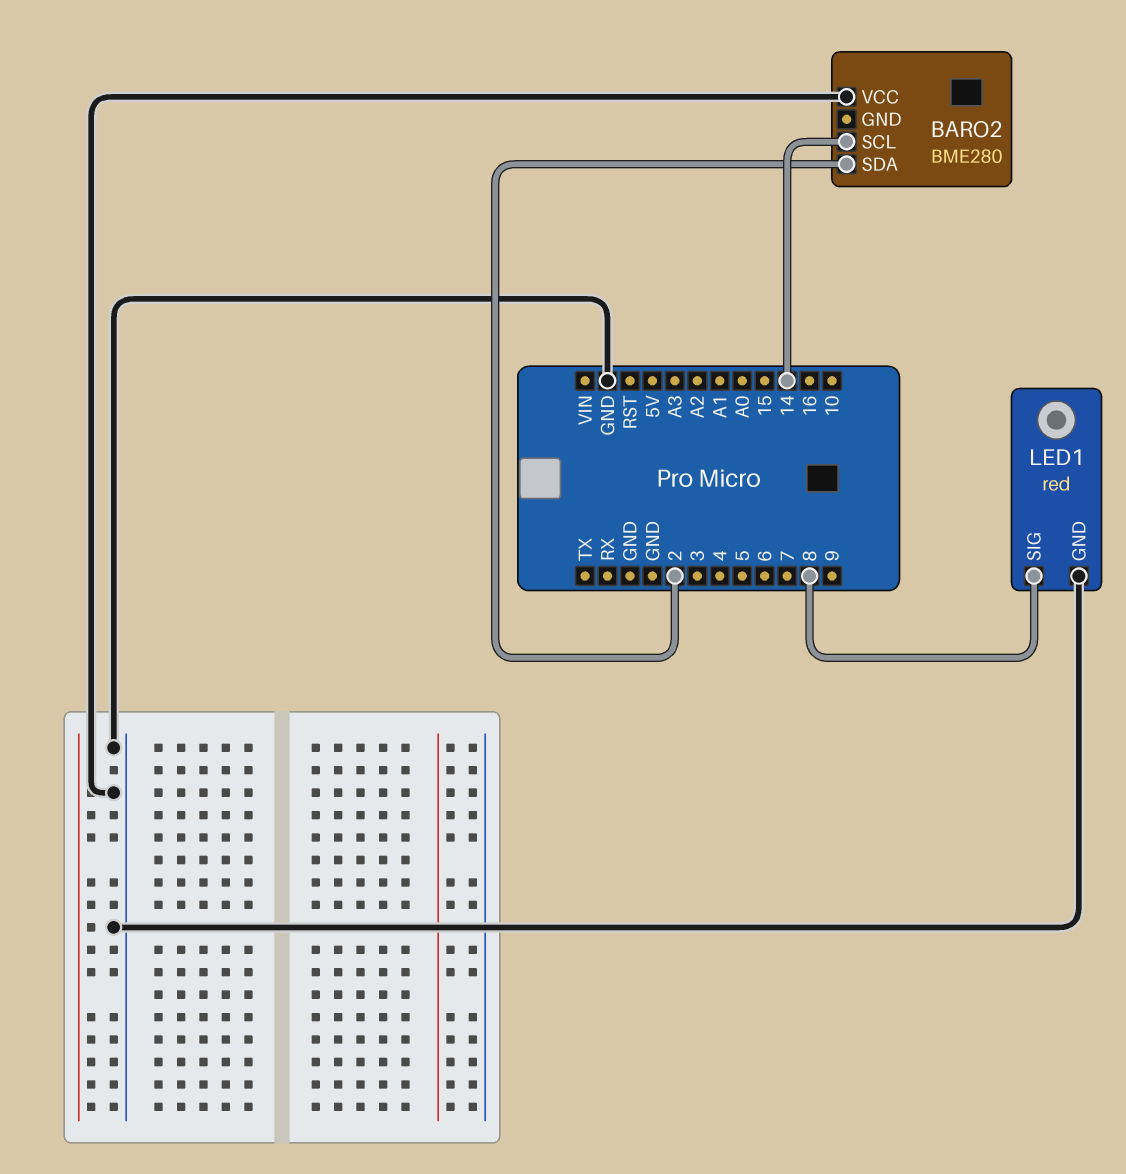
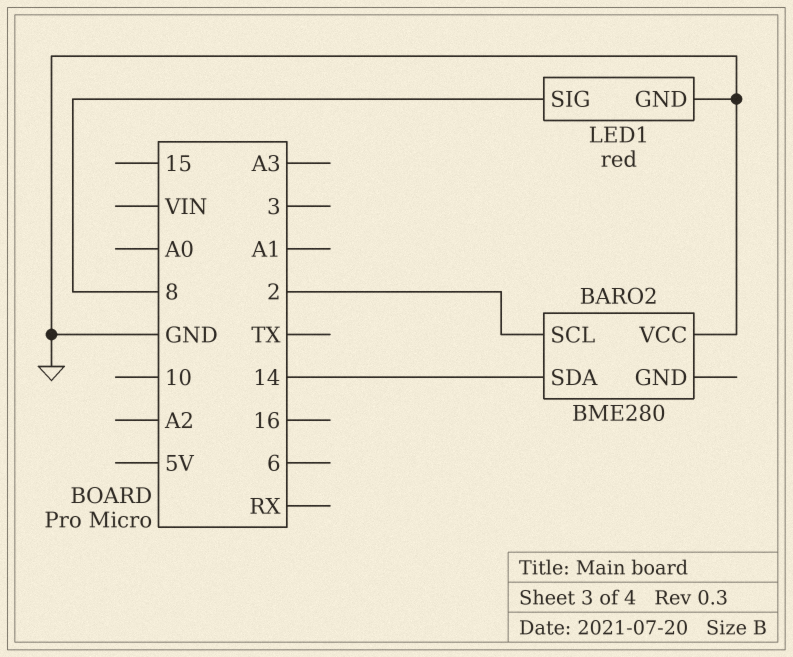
BARO2 pin SCL: 14 -> 2
BARO2 pin SDA: 2 -> 14

